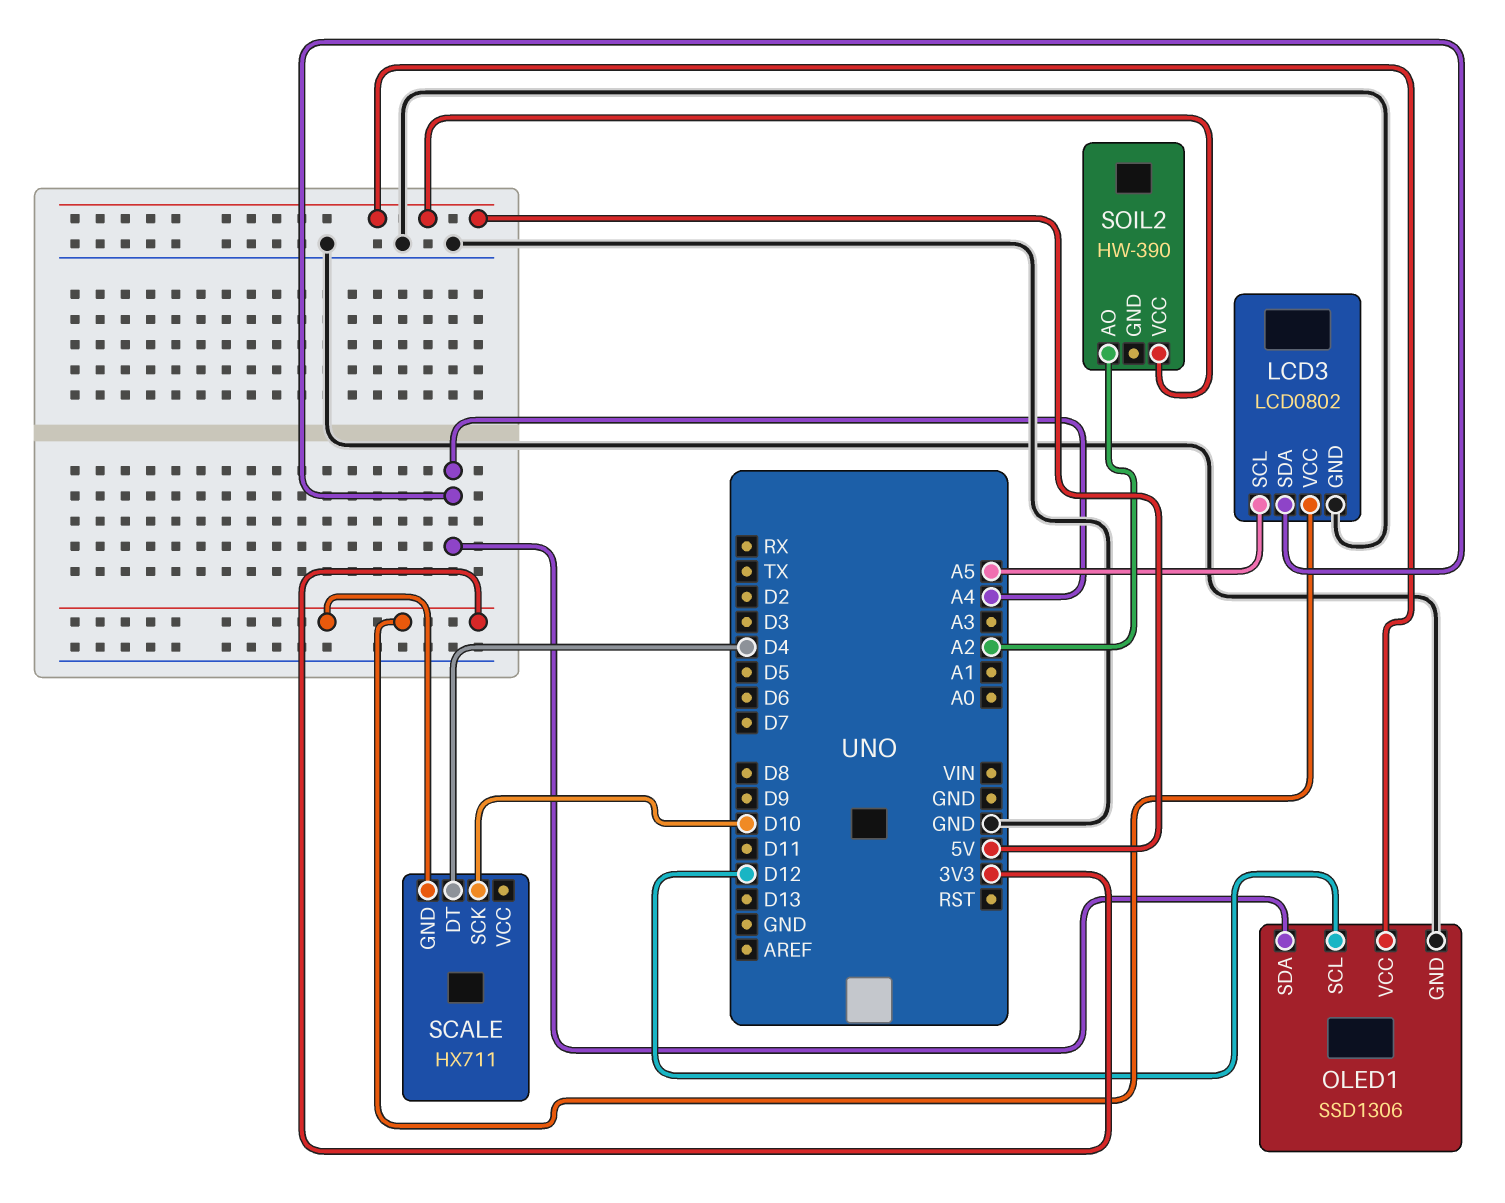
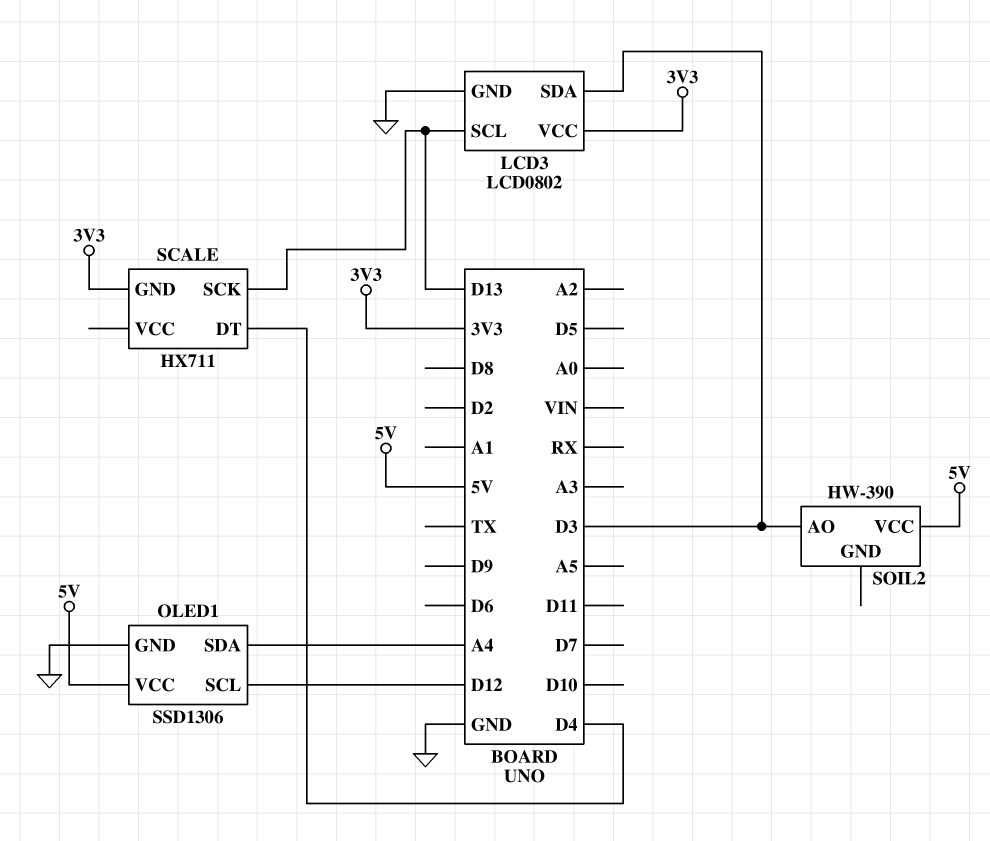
LCD3 pin SCL: A5 -> D13
LCD3 pin SDA: A4 -> D3
SCALE pin SCK: D10 -> D13
SOIL2 pin AO: A2 -> D3

